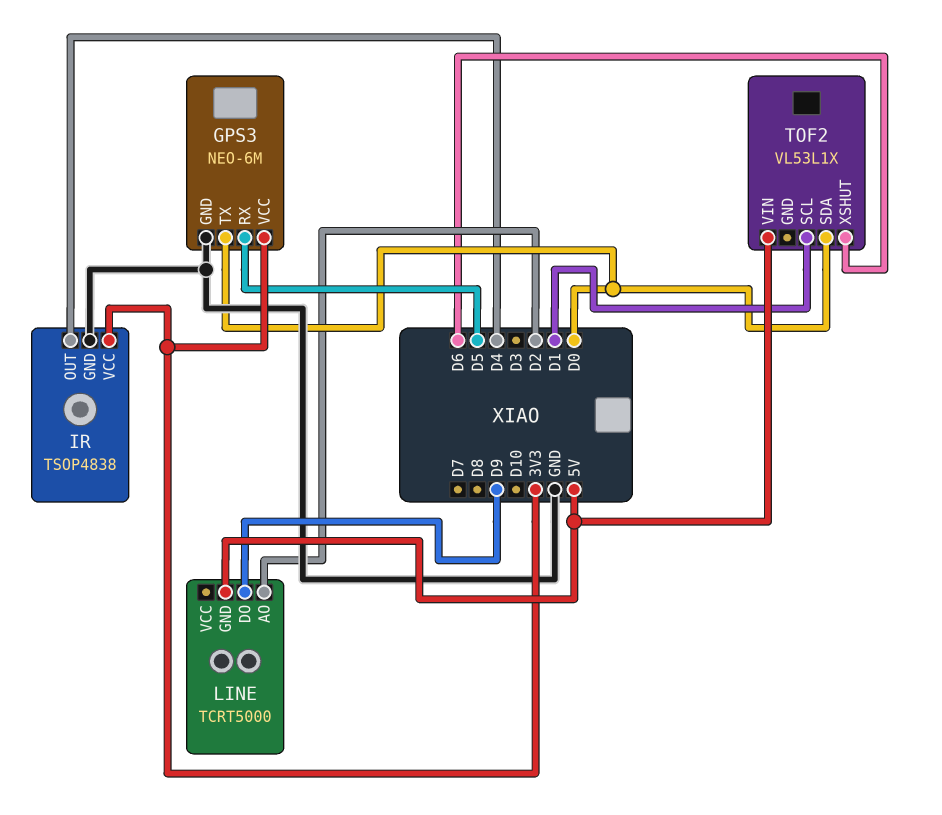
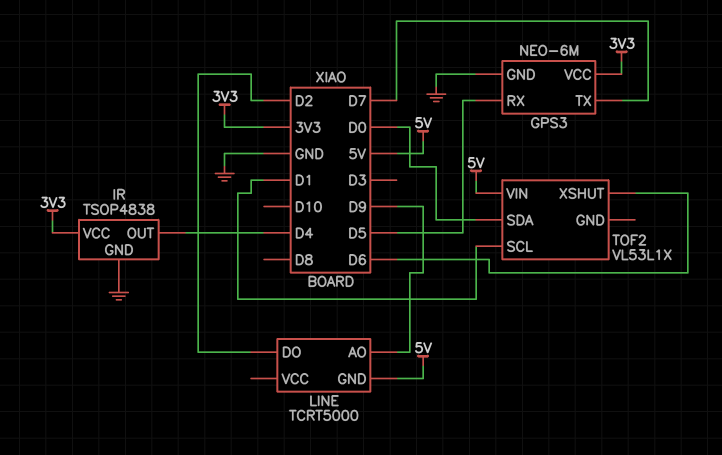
GPS3 pin TX: D0 -> D7
LINE pin AO: D2 -> D9
LINE pin DO: D9 -> D2

